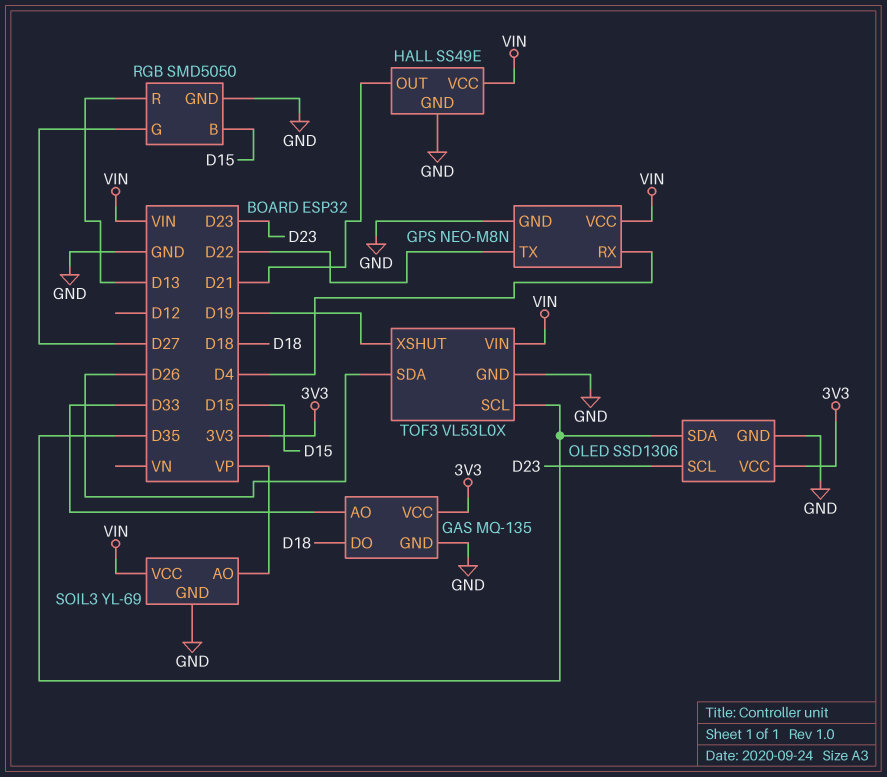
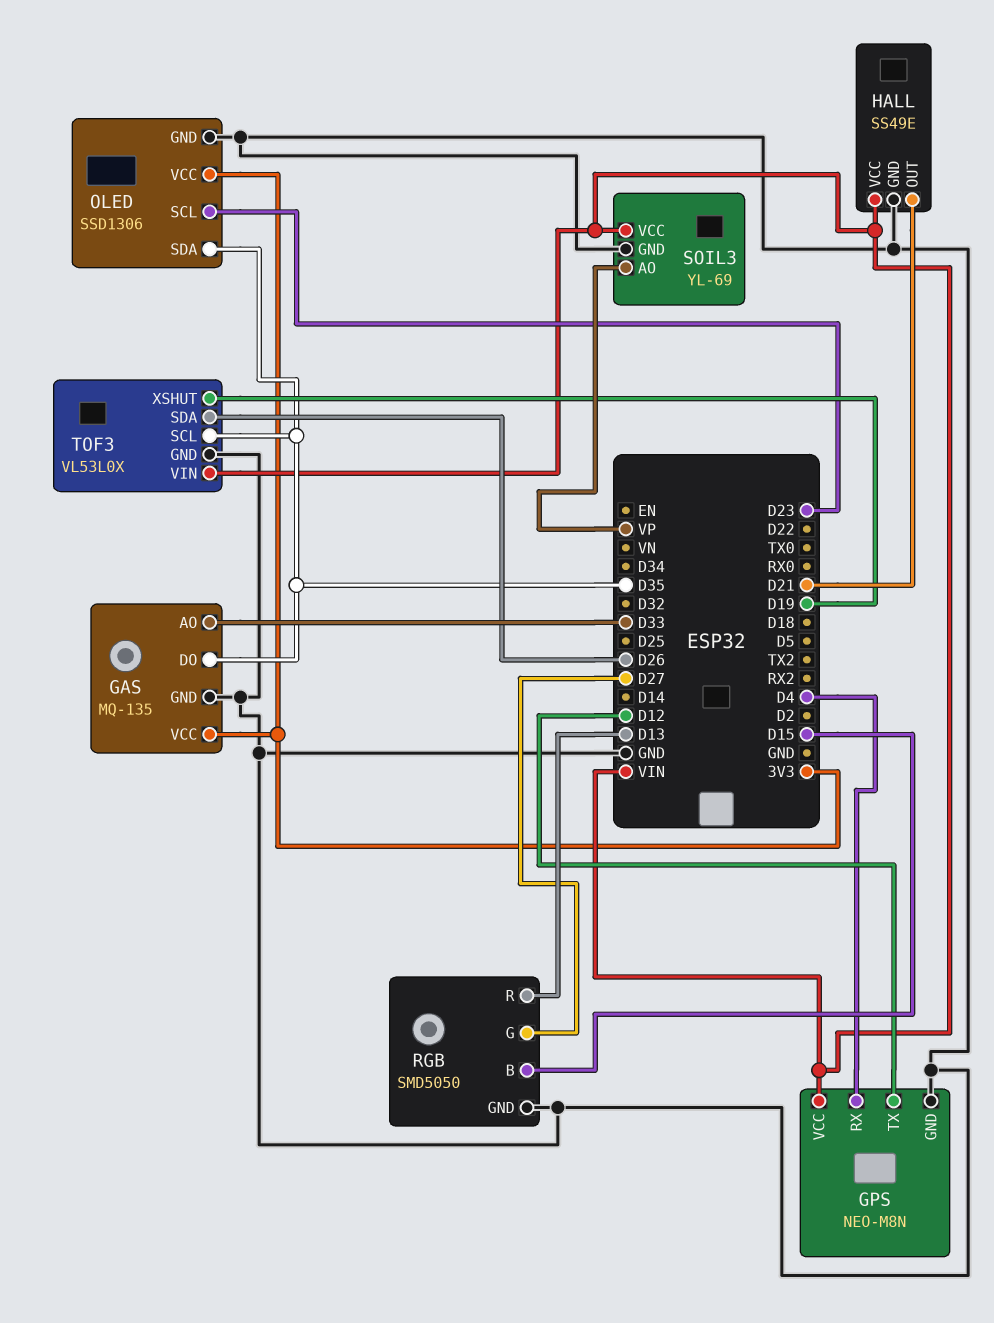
GAS pin DO: D18 -> D35
GPS pin TX: D22 -> D12

